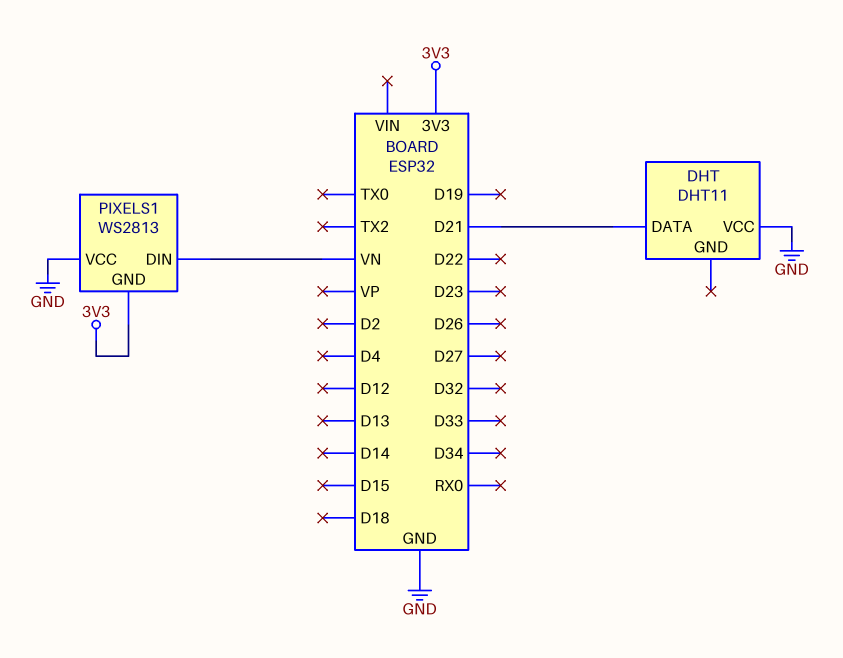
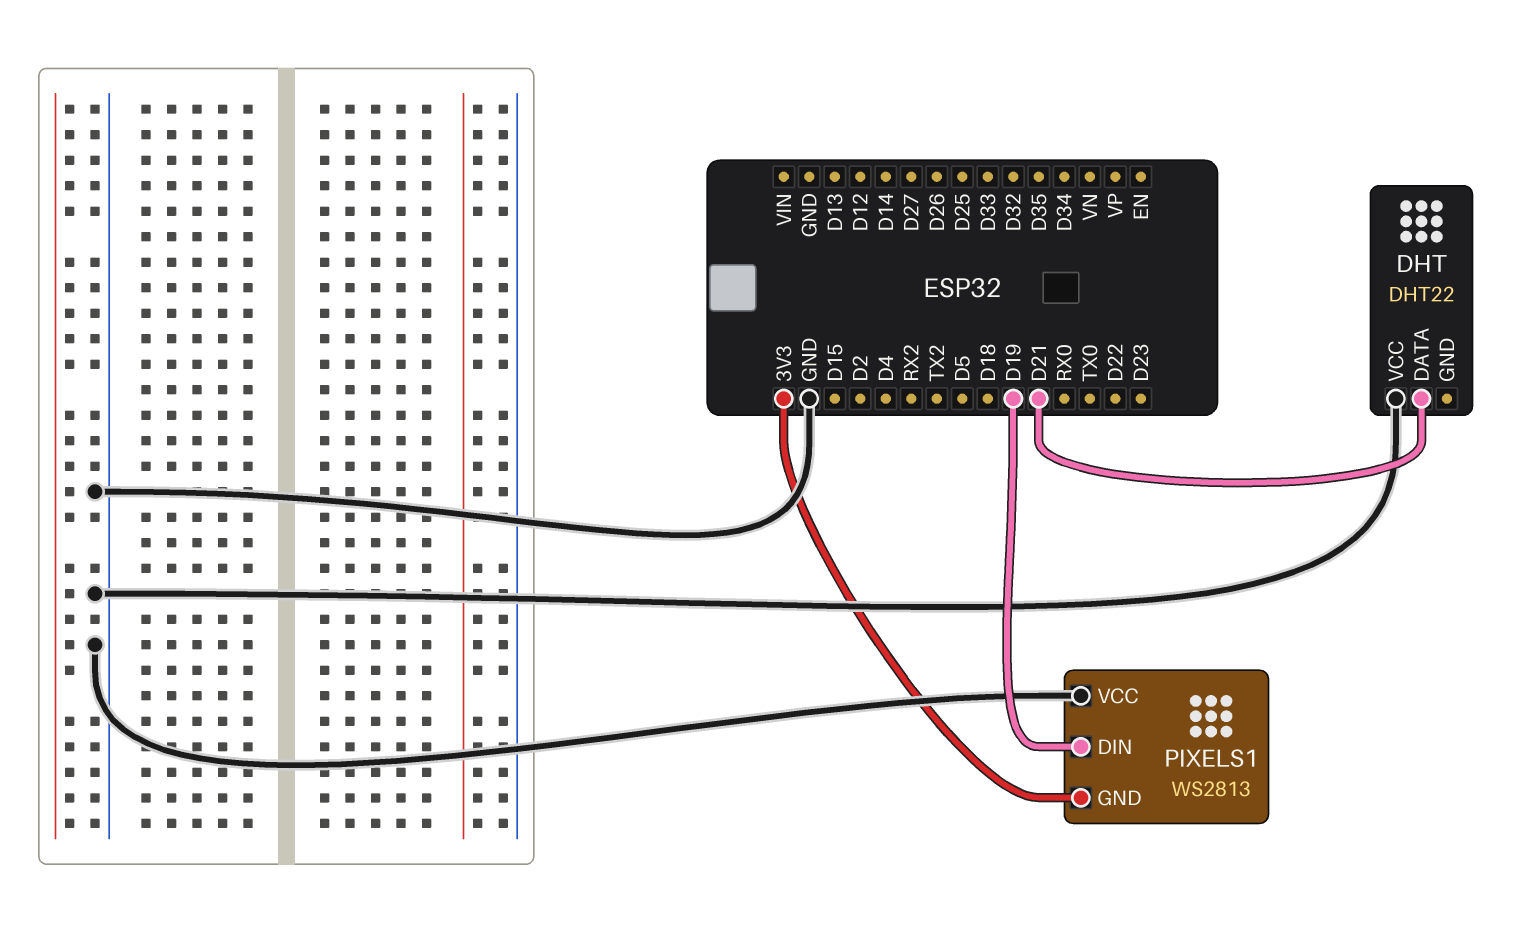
DHT: DHT11 -> DHT22
PIXELS1 pin DIN: VN -> D19

